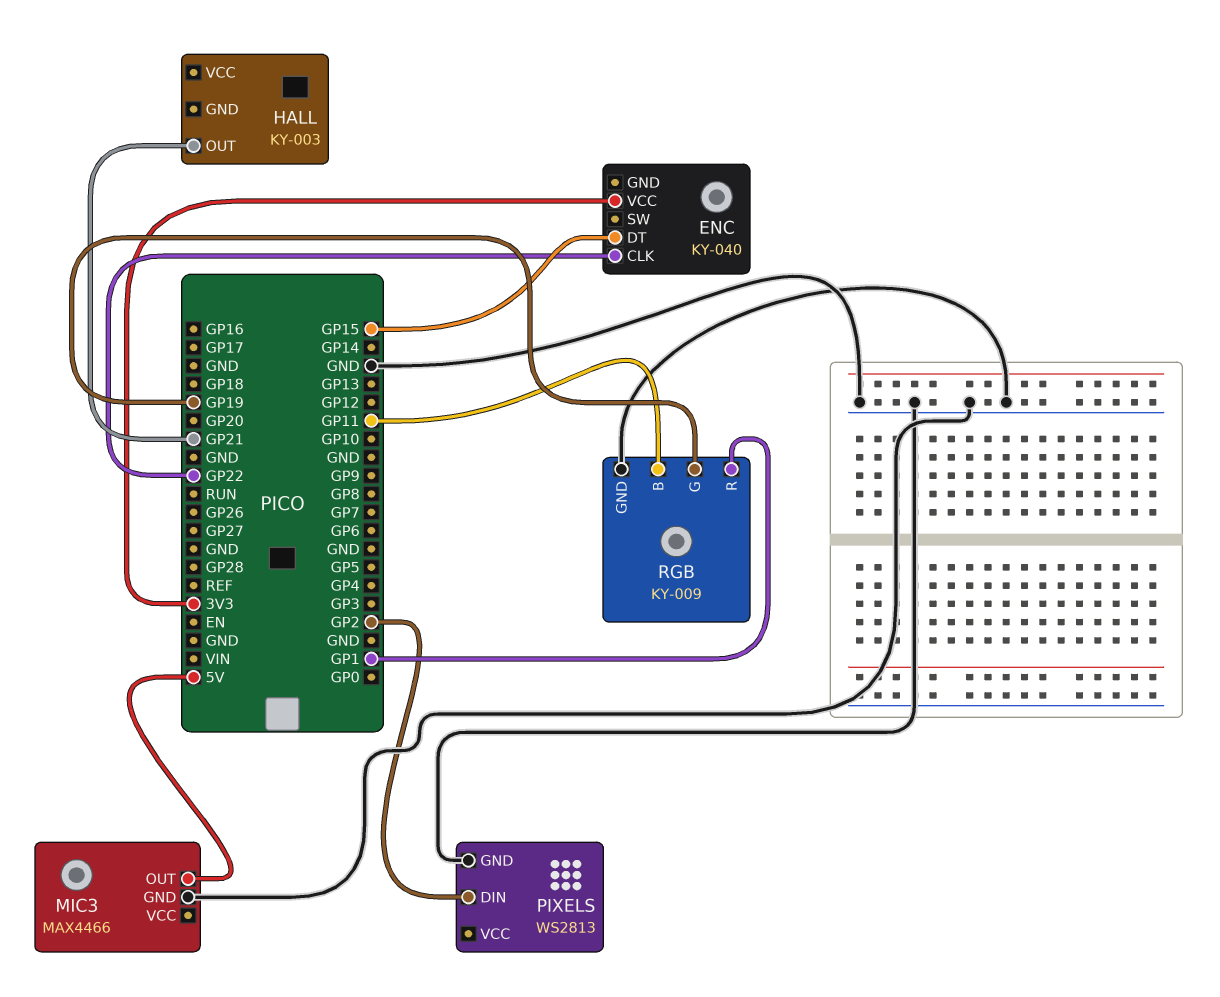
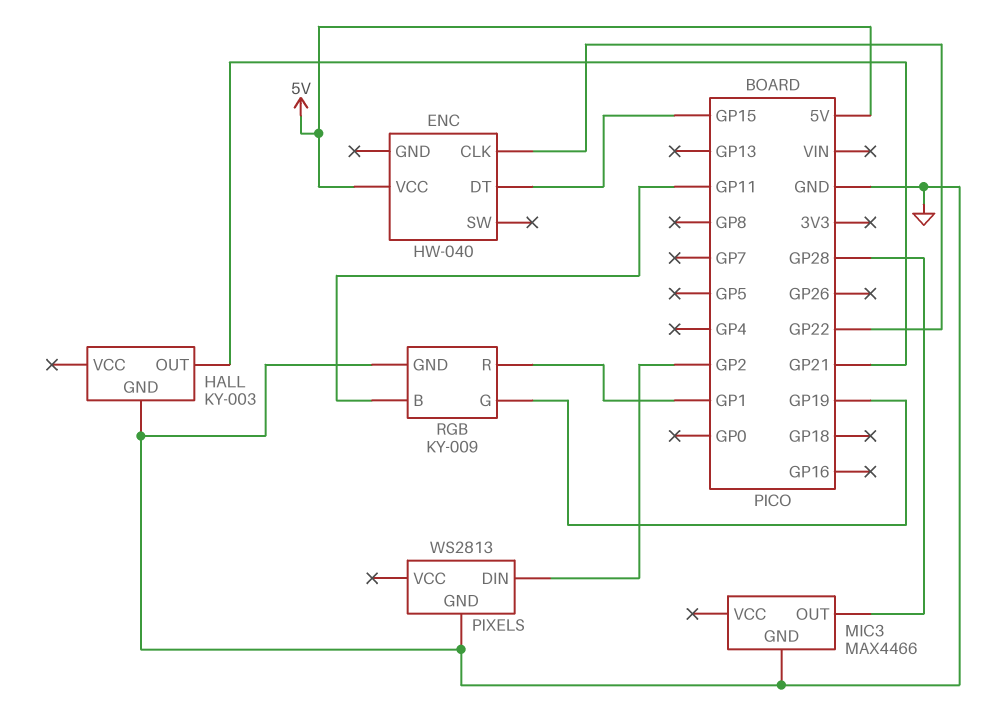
ENC: KY-040 -> HW-040
ENC pin VCC: 3V3 -> 5V
HALL pin GND: none -> GND
MIC3 pin OUT: 5V -> GP28

